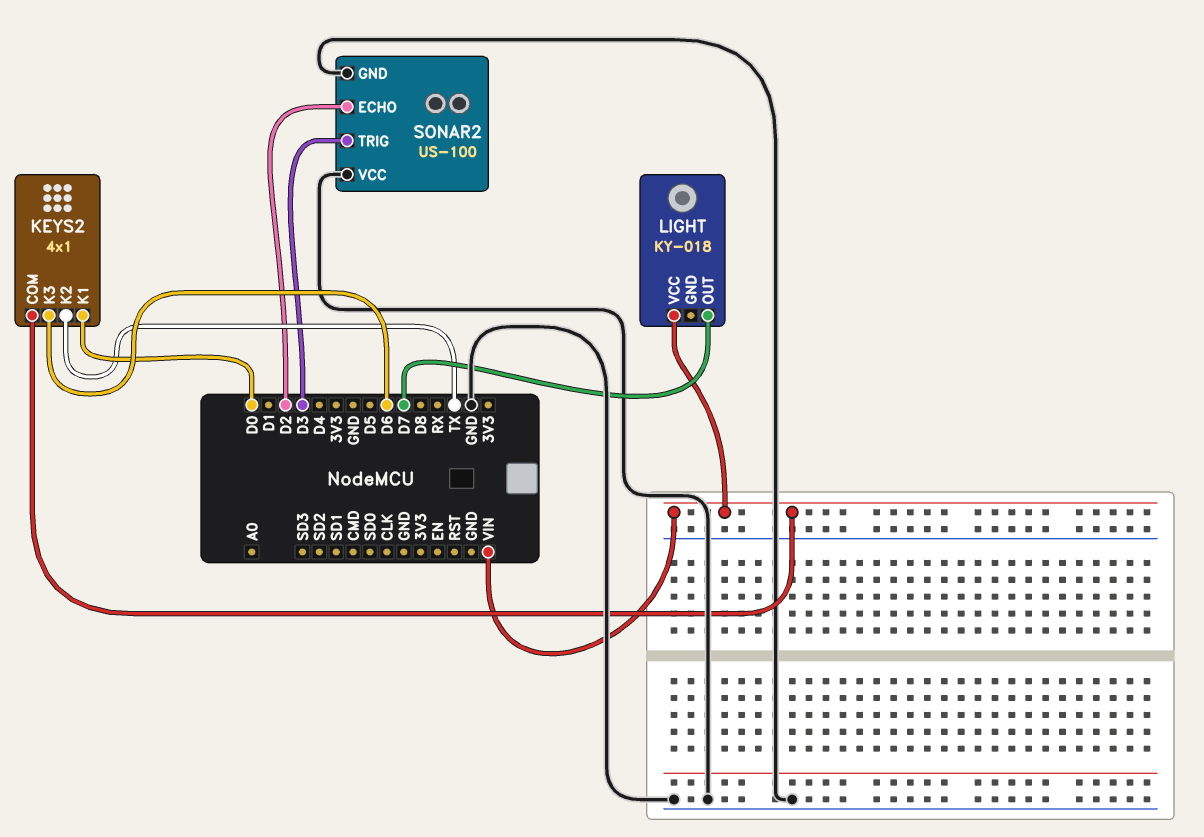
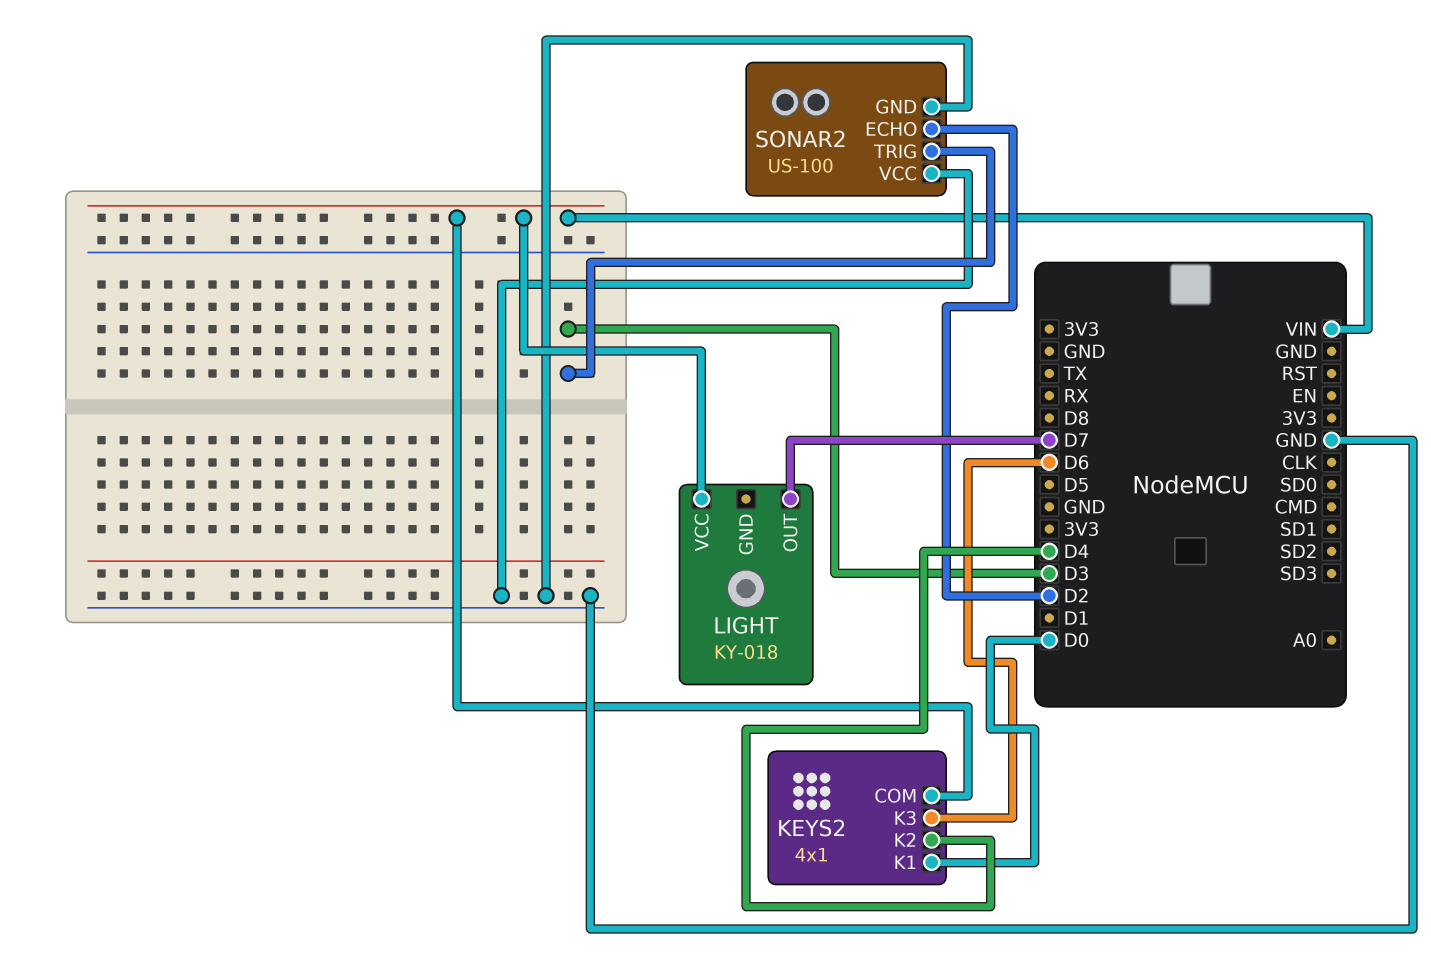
KEYS2 pin K2: TX -> D4

